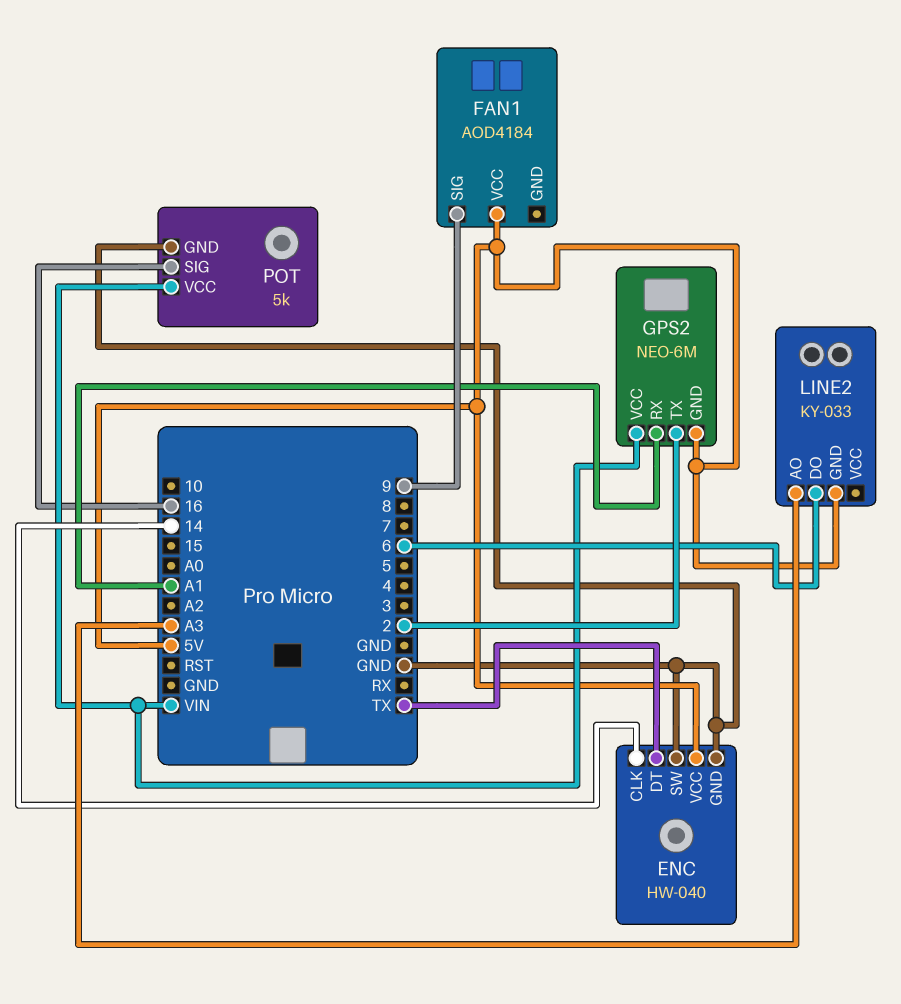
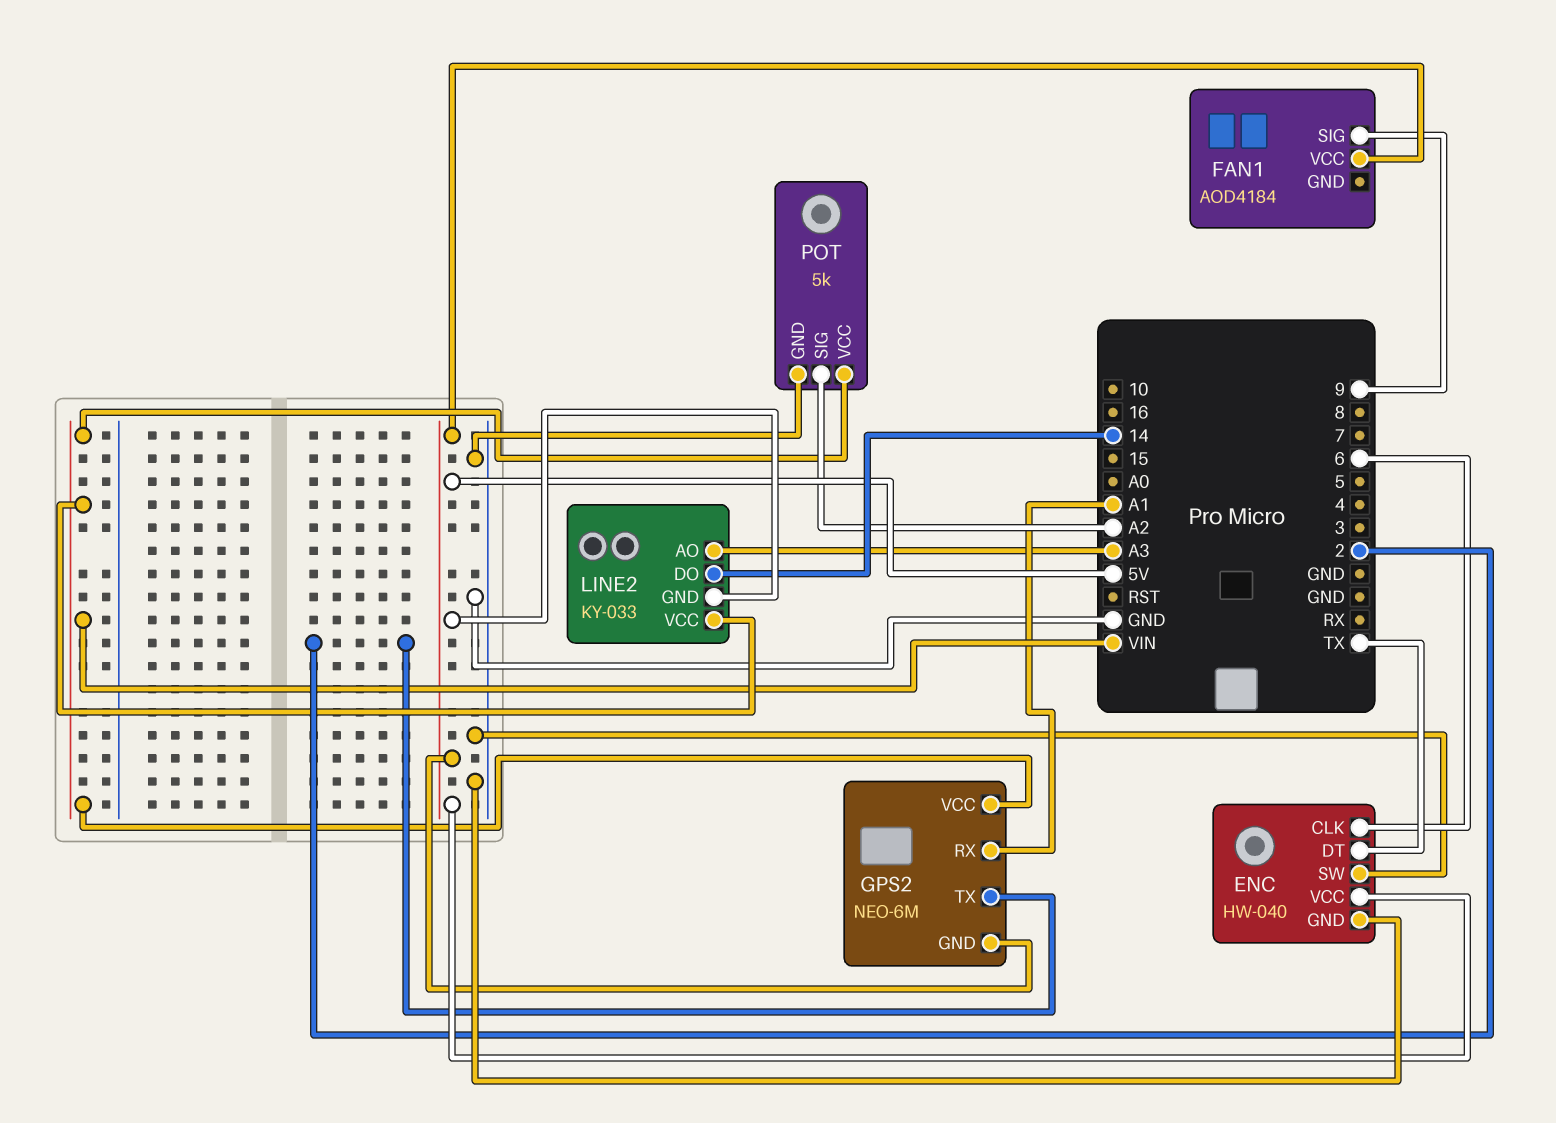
ENC pin CLK: 14 -> 6
LINE2 pin DO: 6 -> 14
LINE2 pin VCC: none -> VIN
POT pin SIG: 16 -> A2

